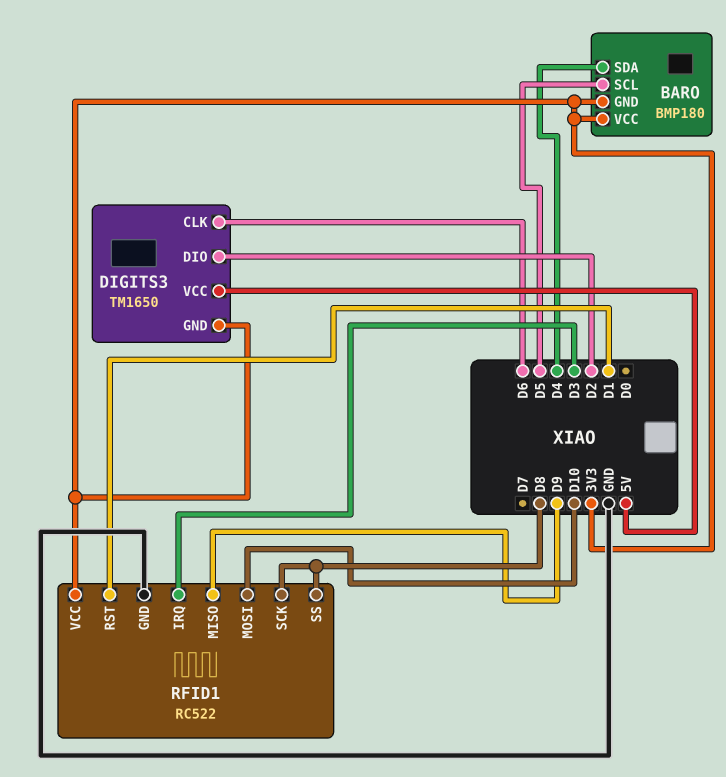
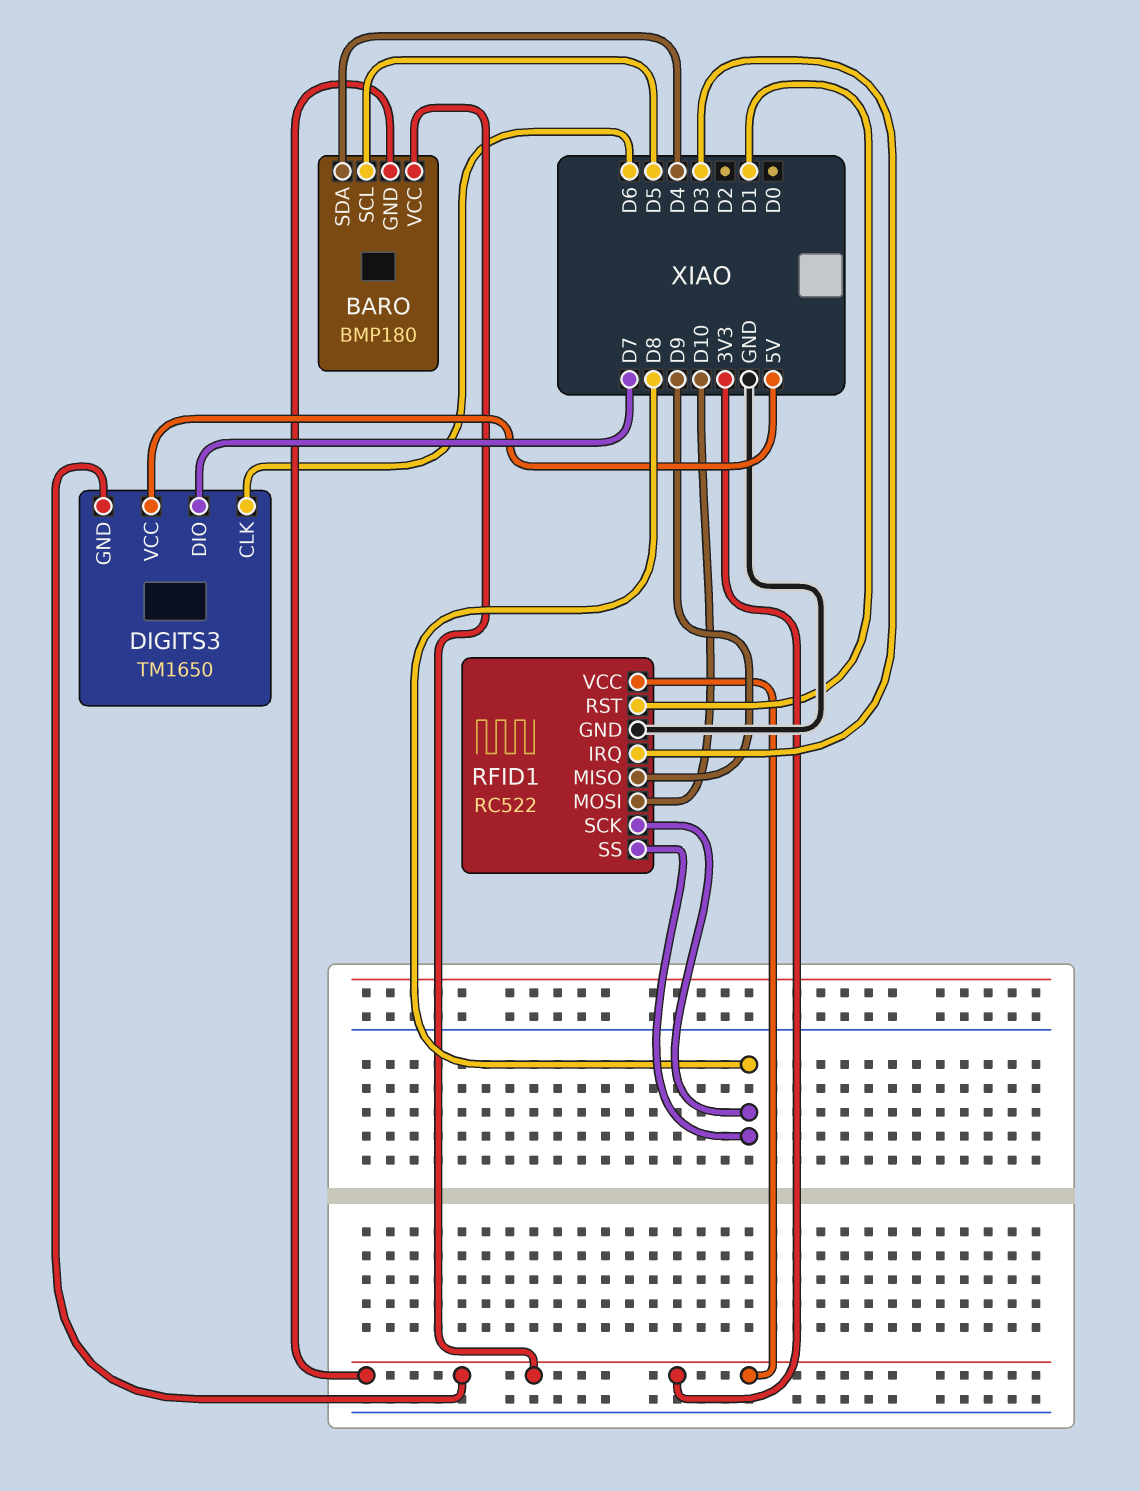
DIGITS3 pin DIO: D2 -> D7

